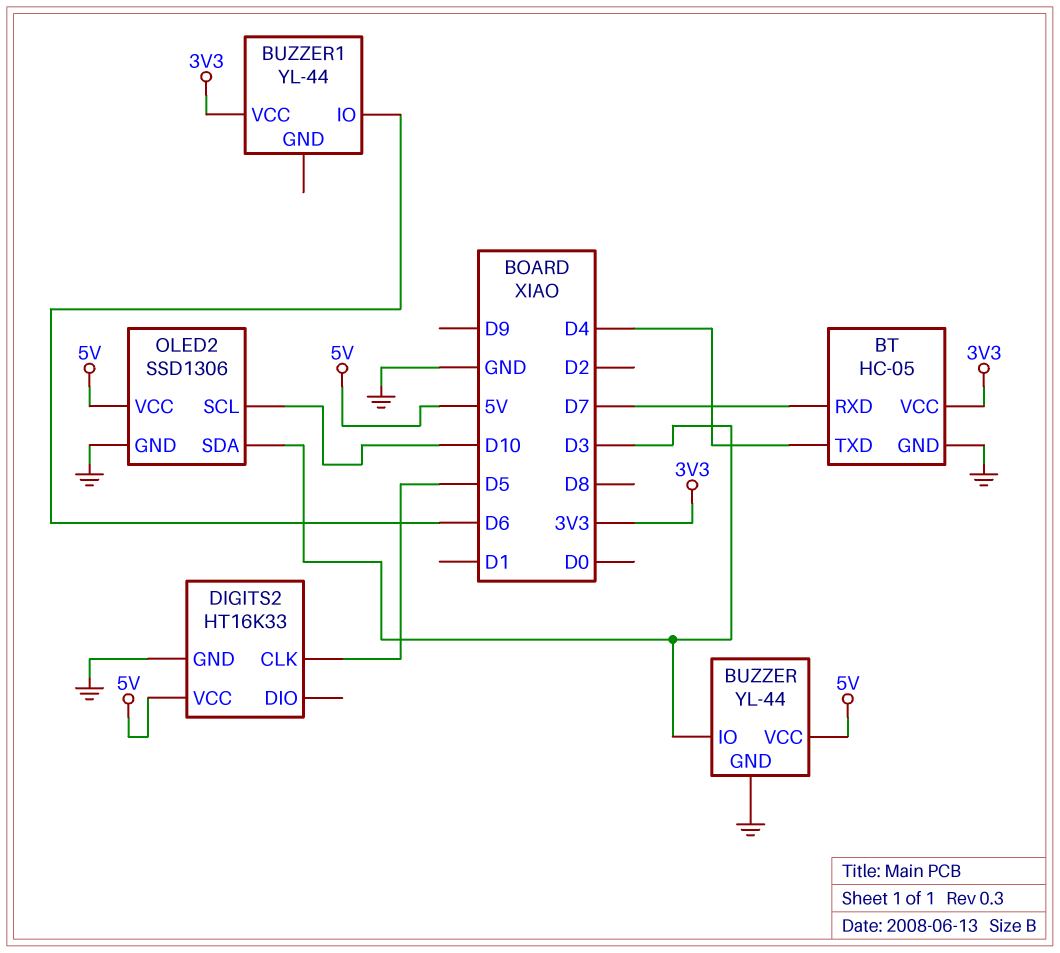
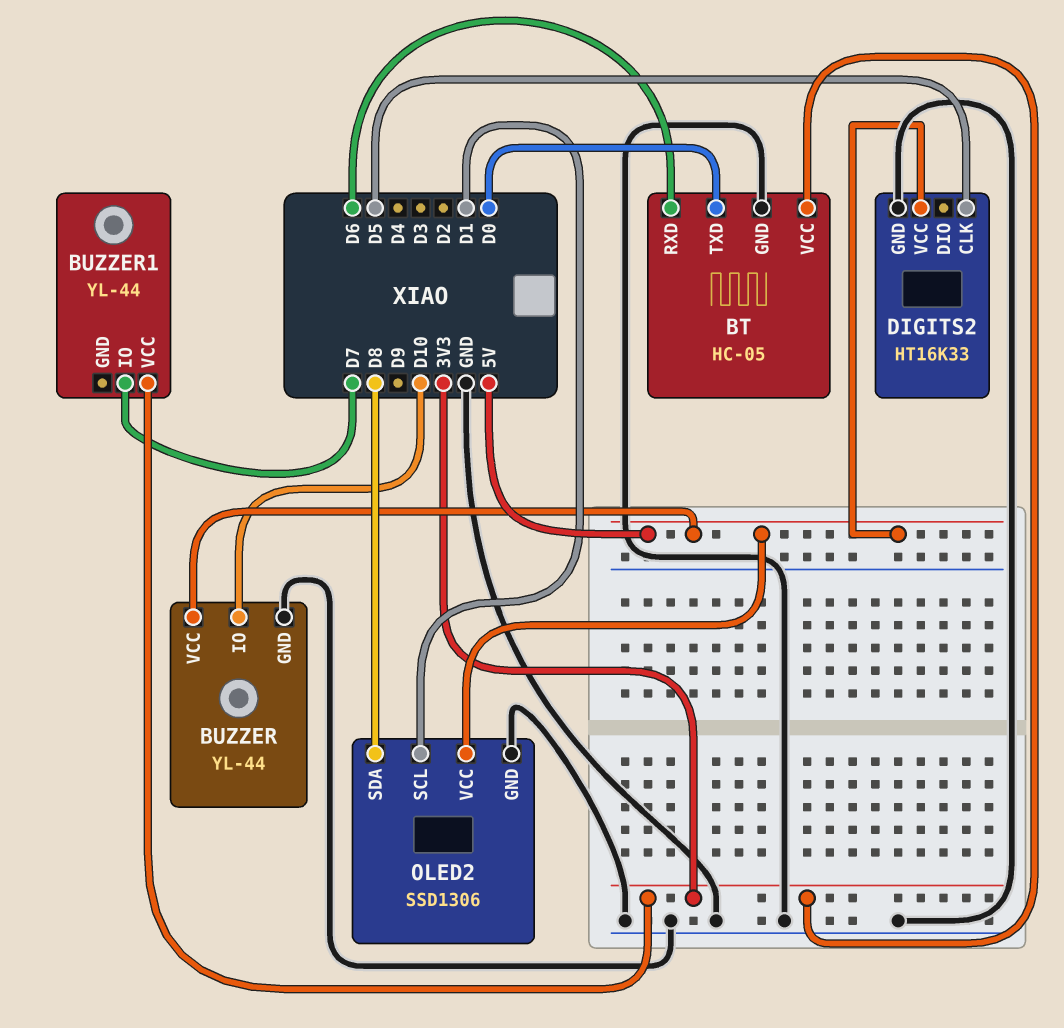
BT pin RXD: D7 -> D6
BT pin TXD: D4 -> D0
BUZZER pin IO: D3 -> D10
BUZZER1 pin IO: D6 -> D7
OLED2 pin SCL: D10 -> D1
OLED2 pin SDA: D3 -> D8

